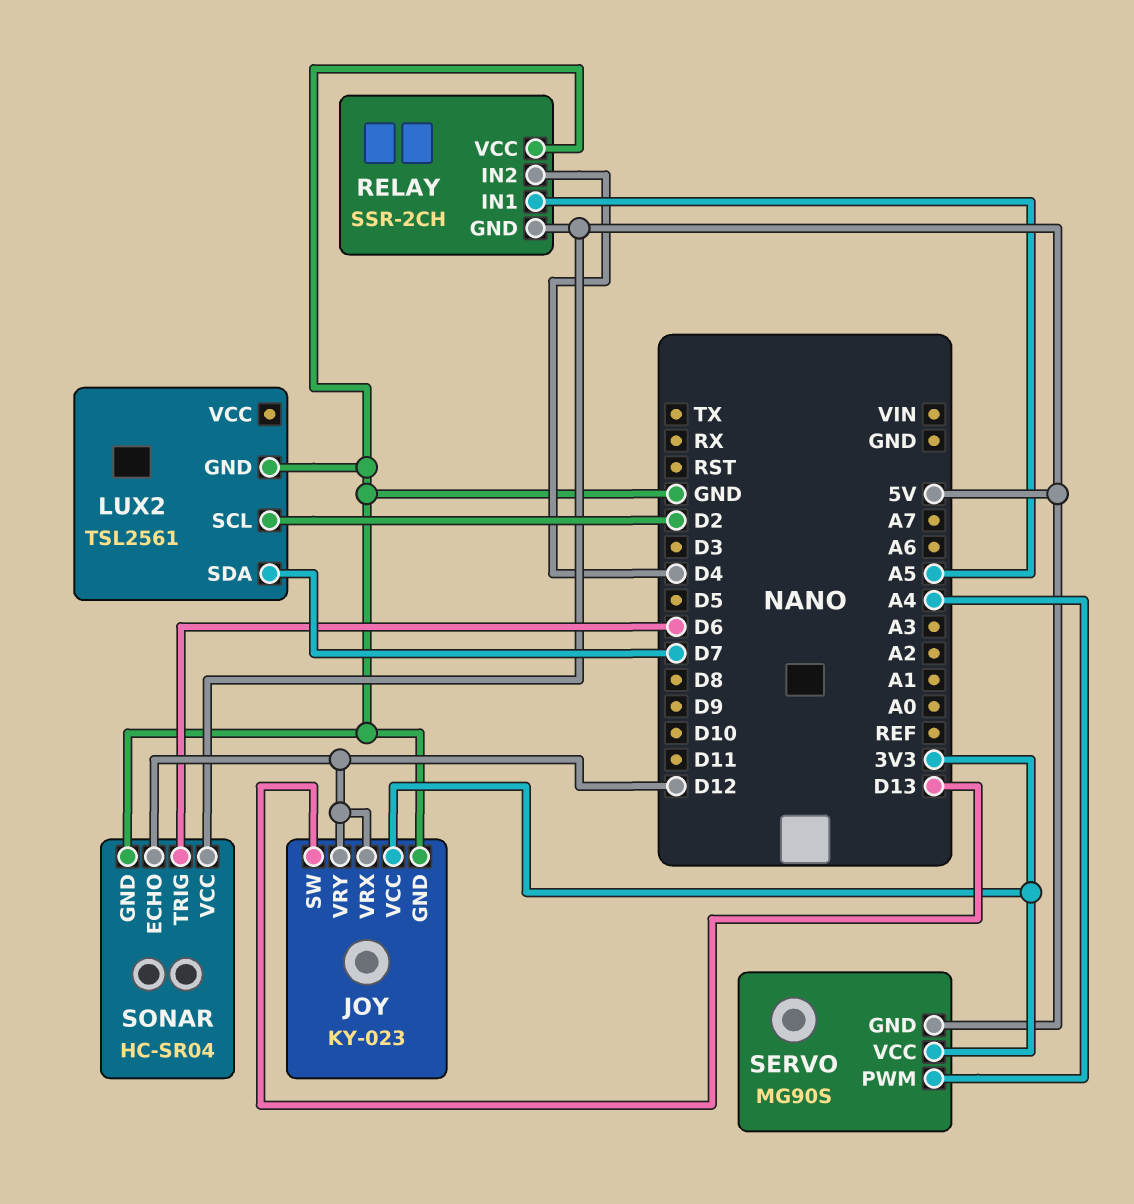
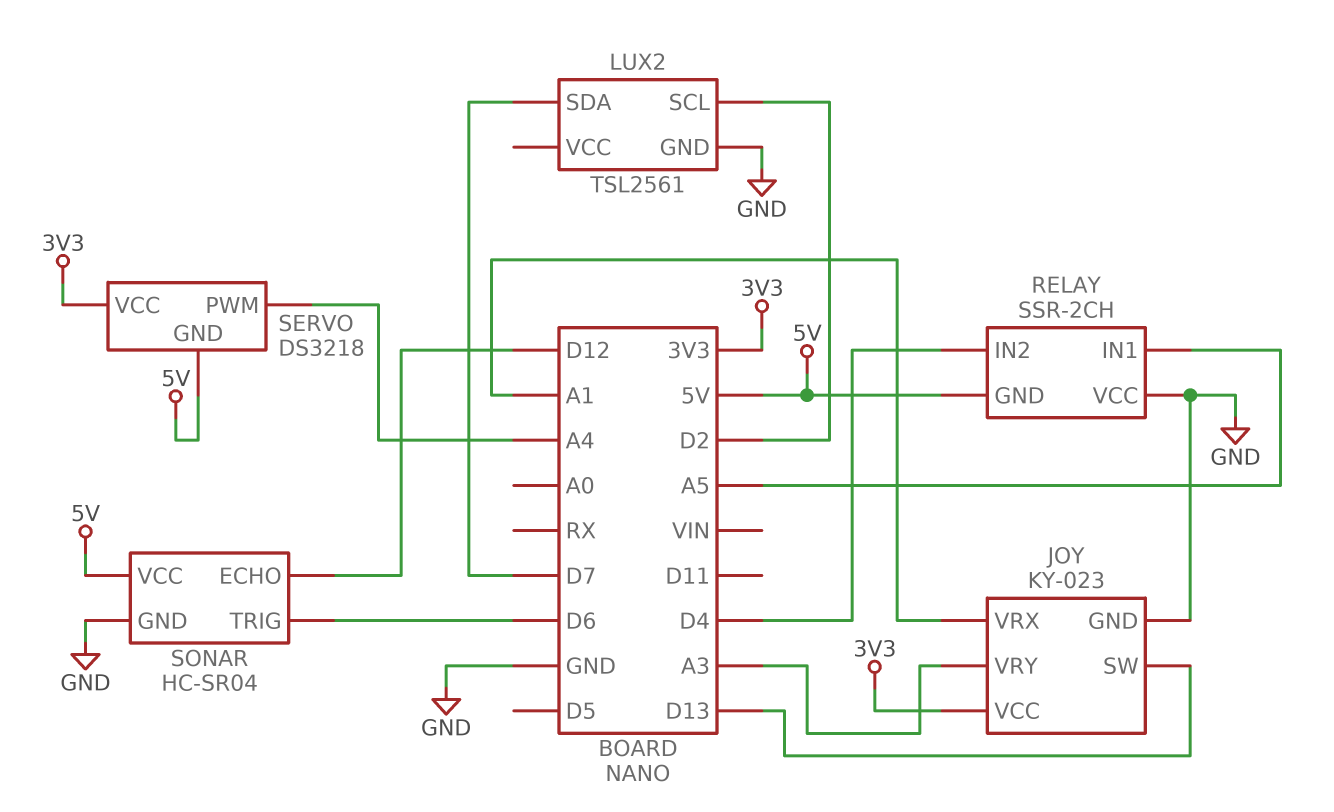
JOY pin VRX: D12 -> A1
JOY pin VRY: D12 -> A3
SERVO: MG90S -> DS3218

